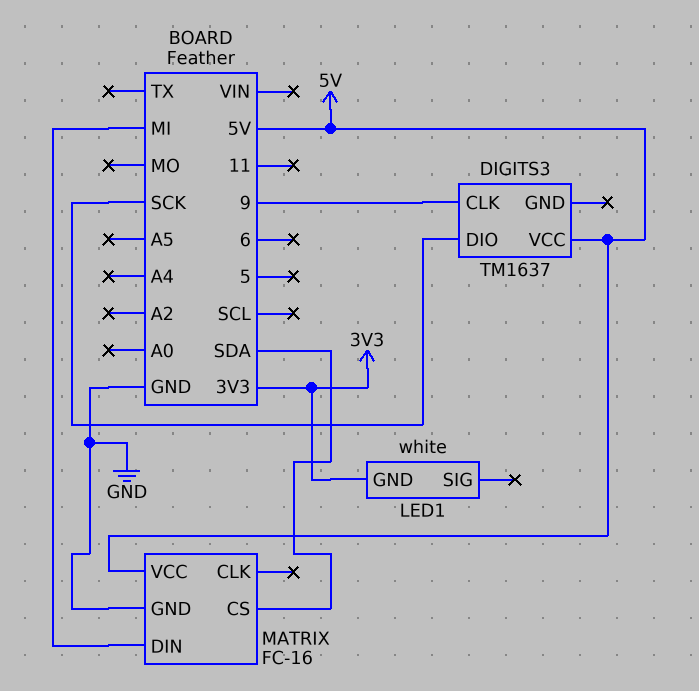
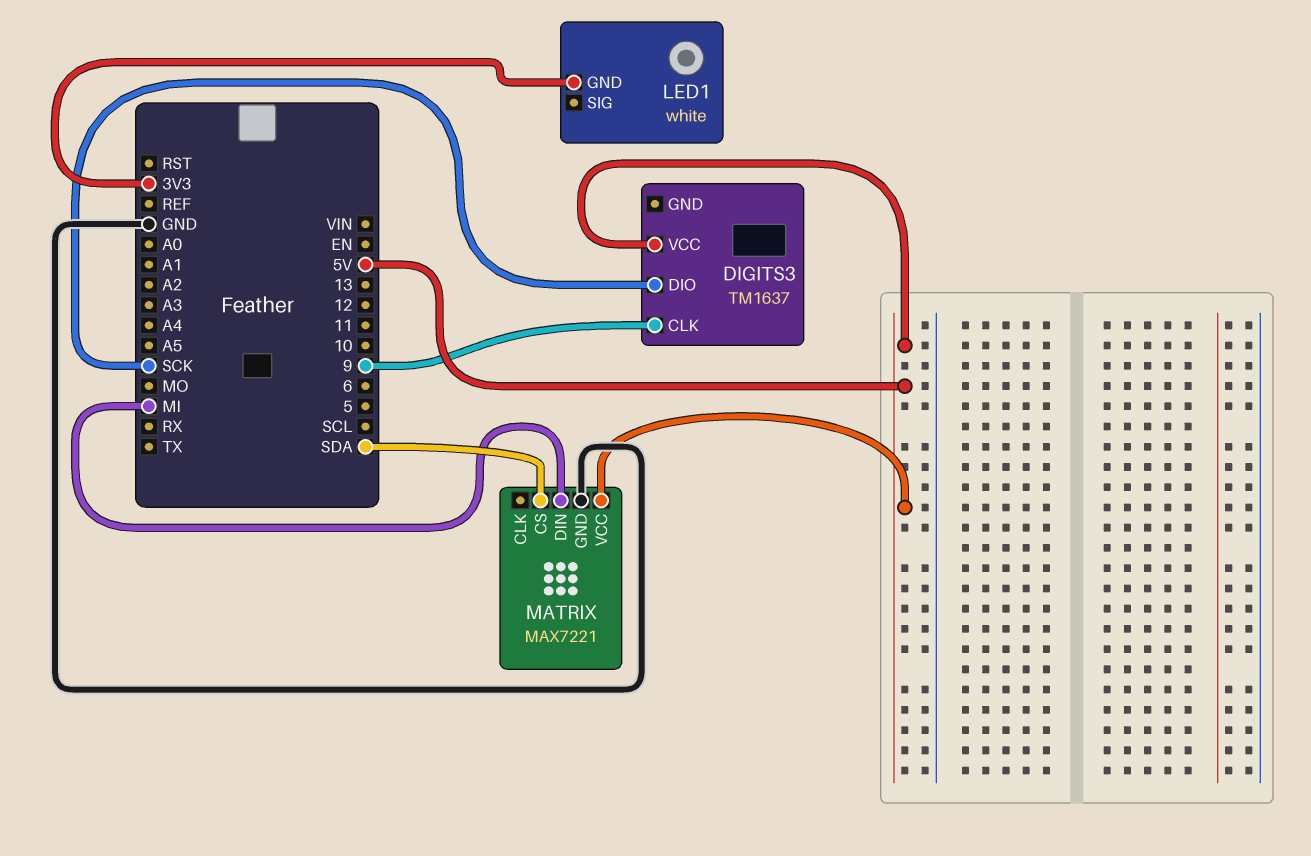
MATRIX: FC-16 -> MAX7221

